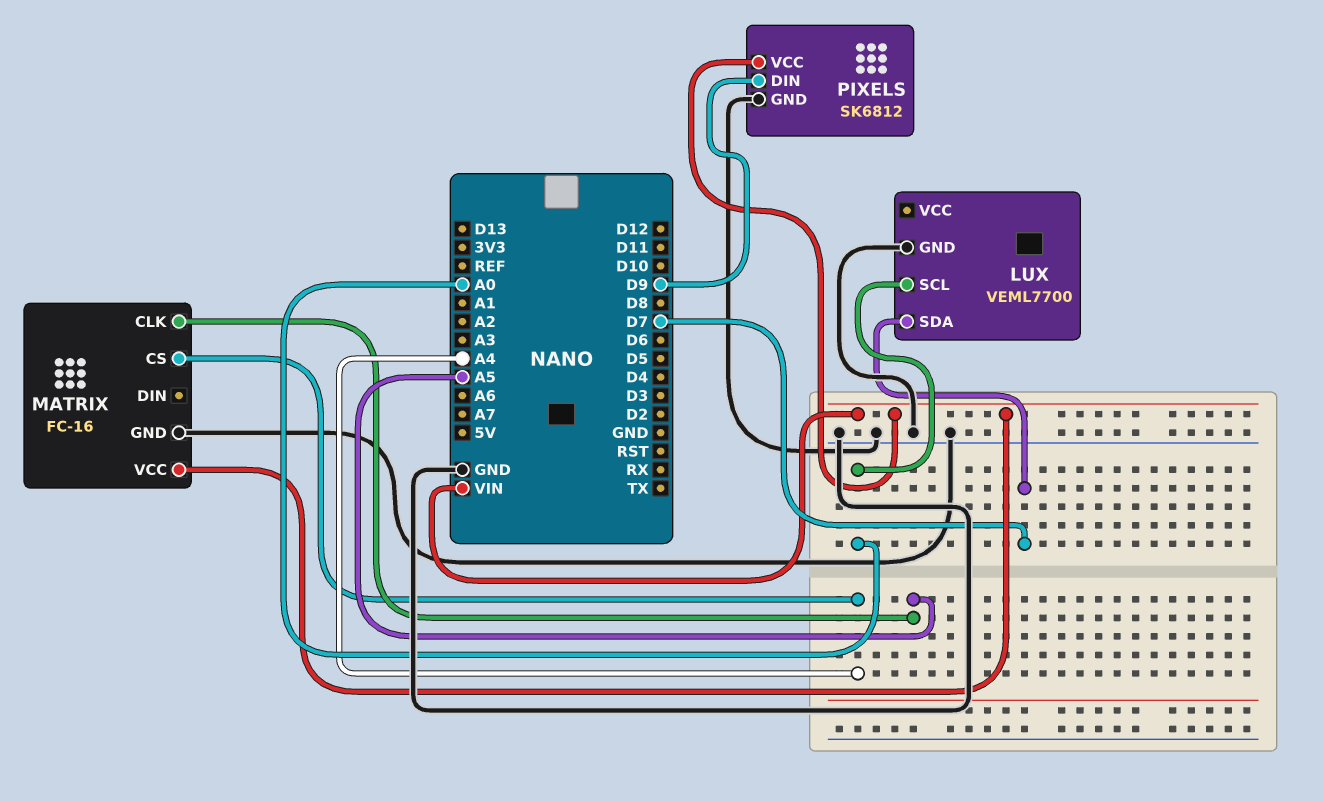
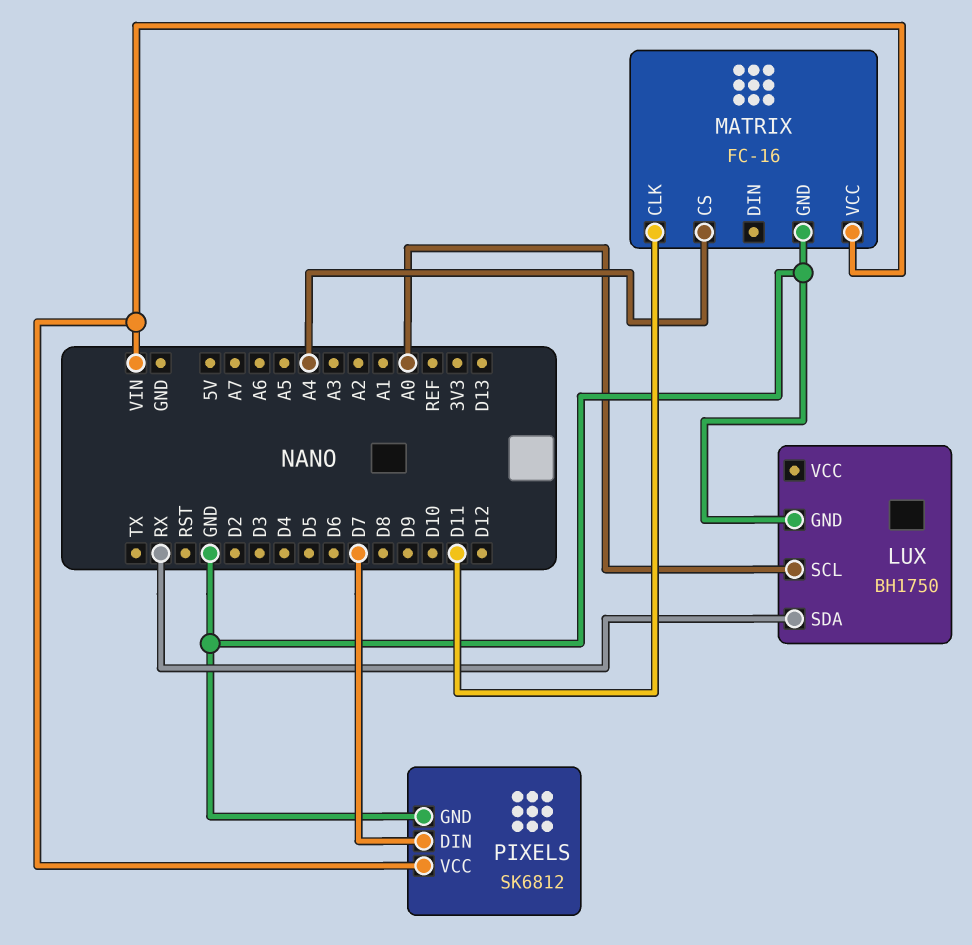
LUX: VEML7700 -> BH1750
LUX pin SDA: D7 -> RX
MATRIX pin CLK: A5 -> D11
PIXELS pin DIN: D9 -> D7

